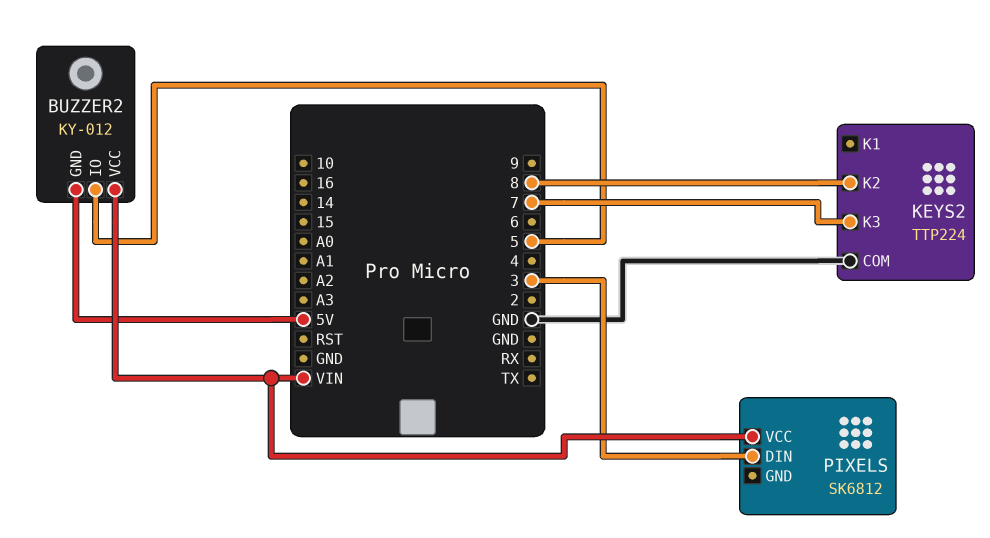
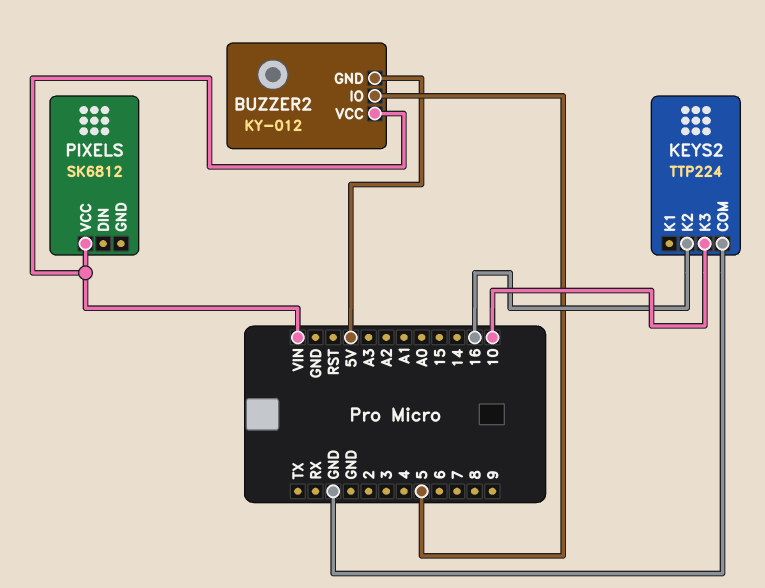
KEYS2 pin K2: 8 -> 16
KEYS2 pin K3: 7 -> 10
PIXELS pin DIN: 3 -> none

